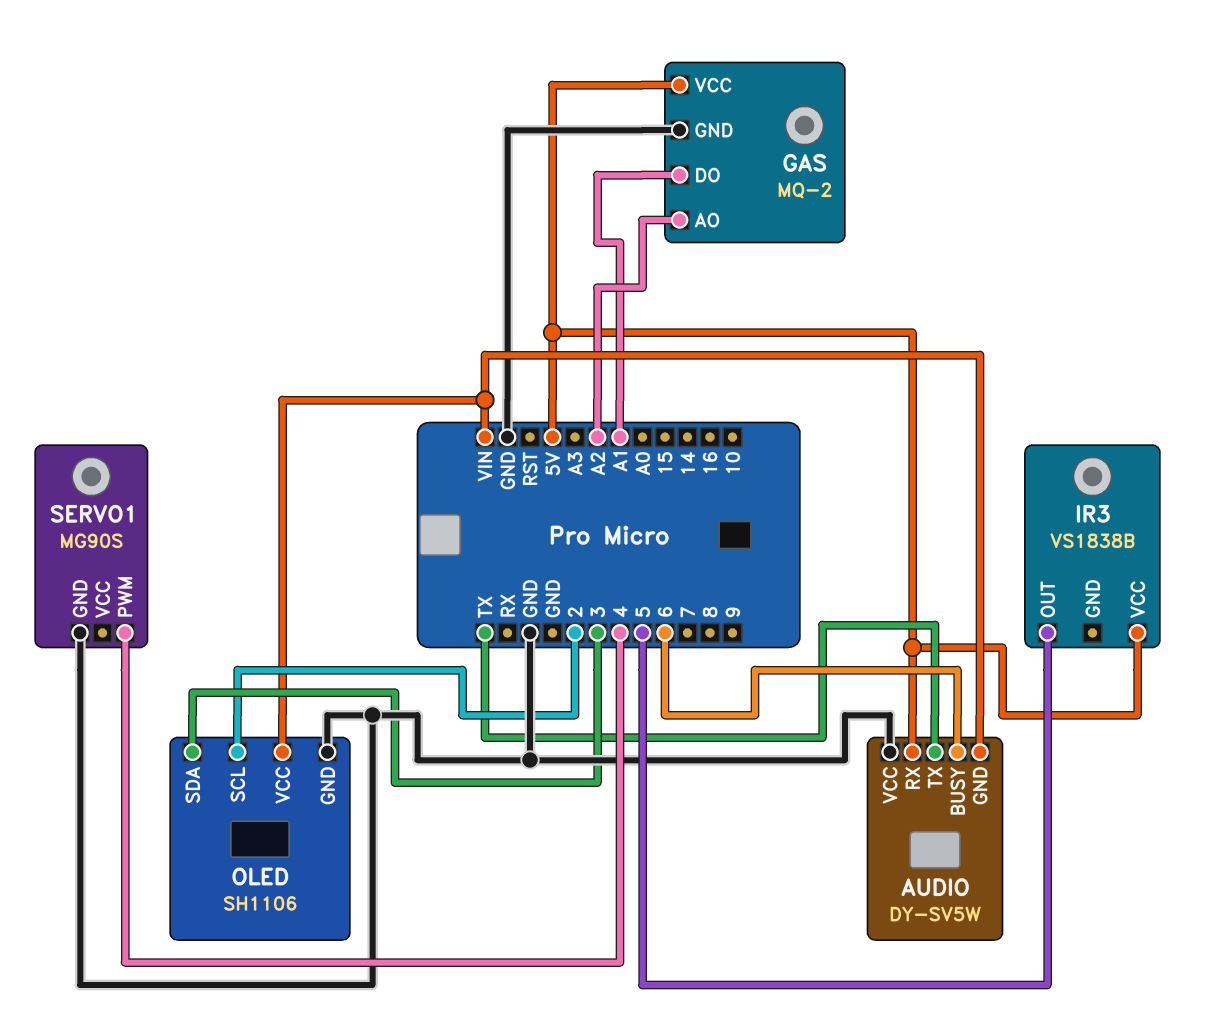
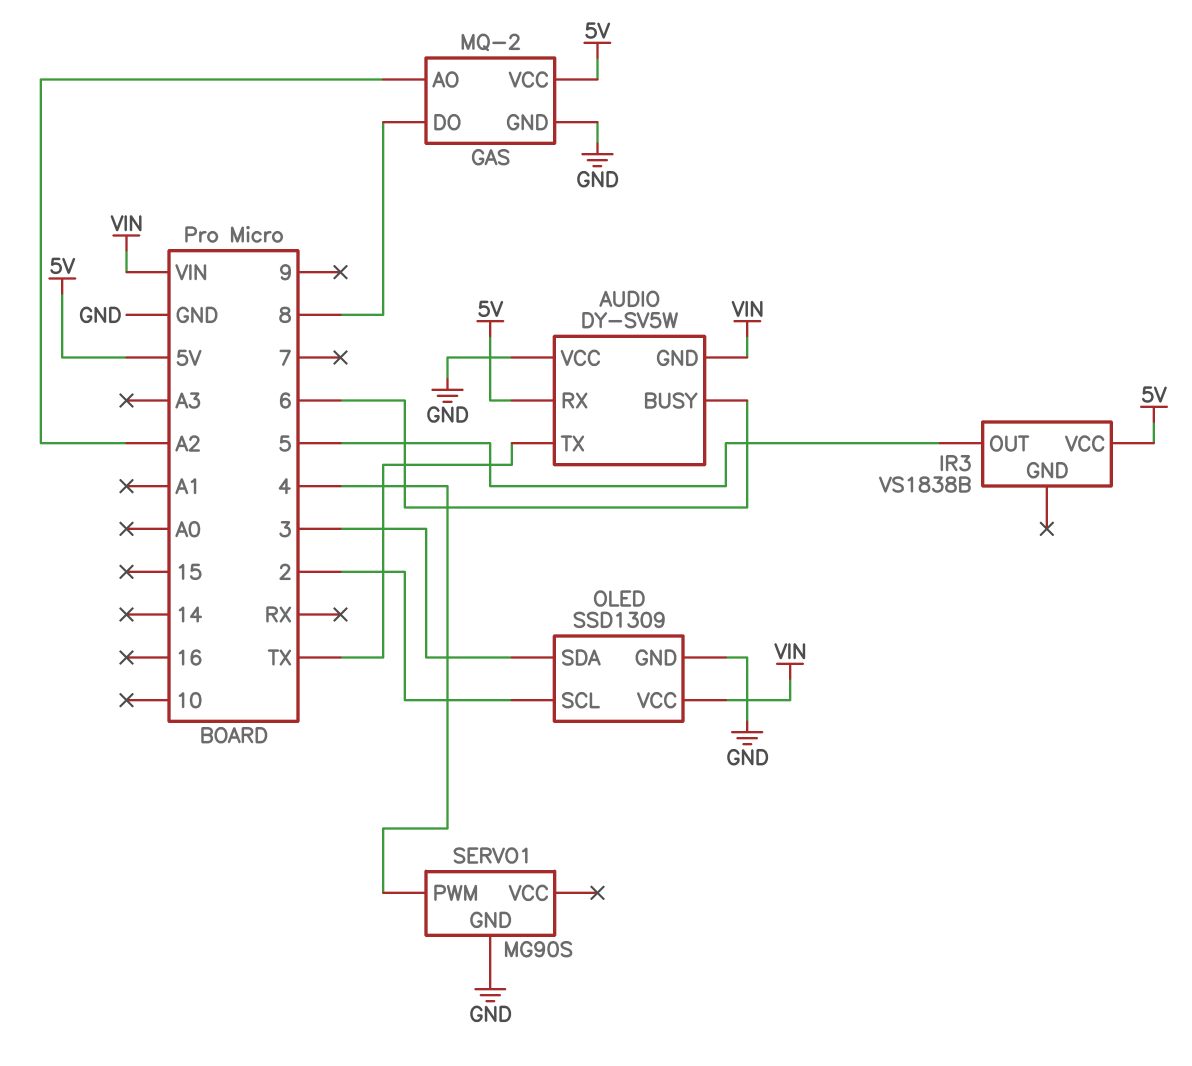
GAS pin DO: A1 -> 8
OLED: SH1106 -> SSD1309

